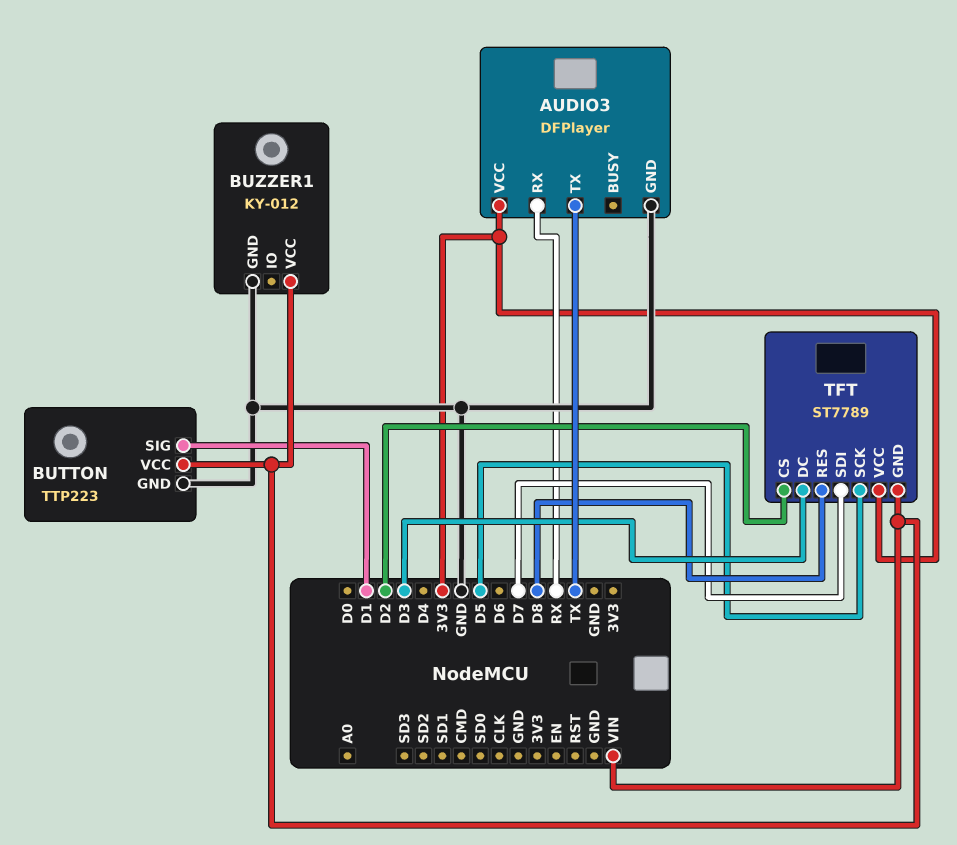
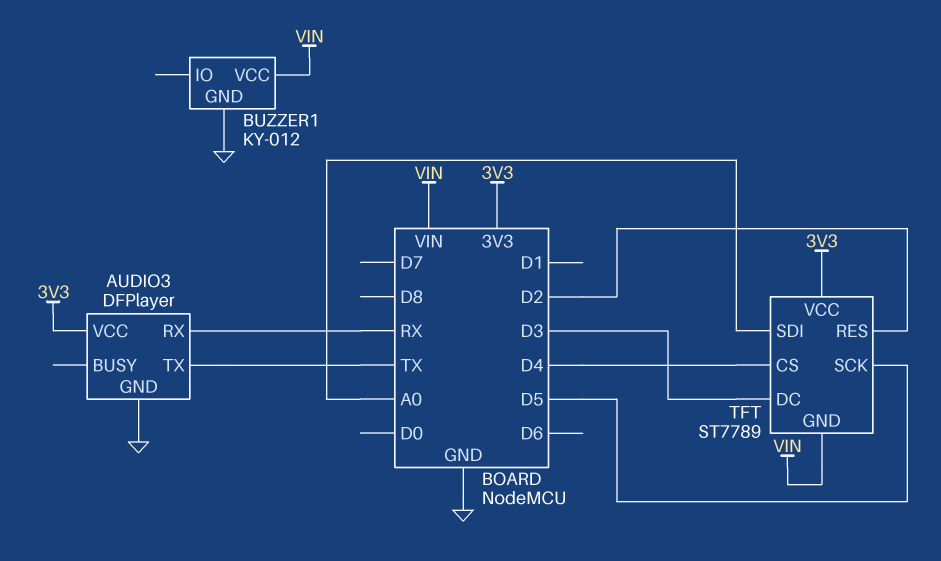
BUTTON: TTP223 -> none
BUTTON pin GND: GND -> none
BUTTON pin SIG: D1 -> none
BUTTON pin VCC: VIN -> none
TFT pin CS: D2 -> D4
TFT pin RES: D8 -> D2
TFT pin SDI: D7 -> A0

